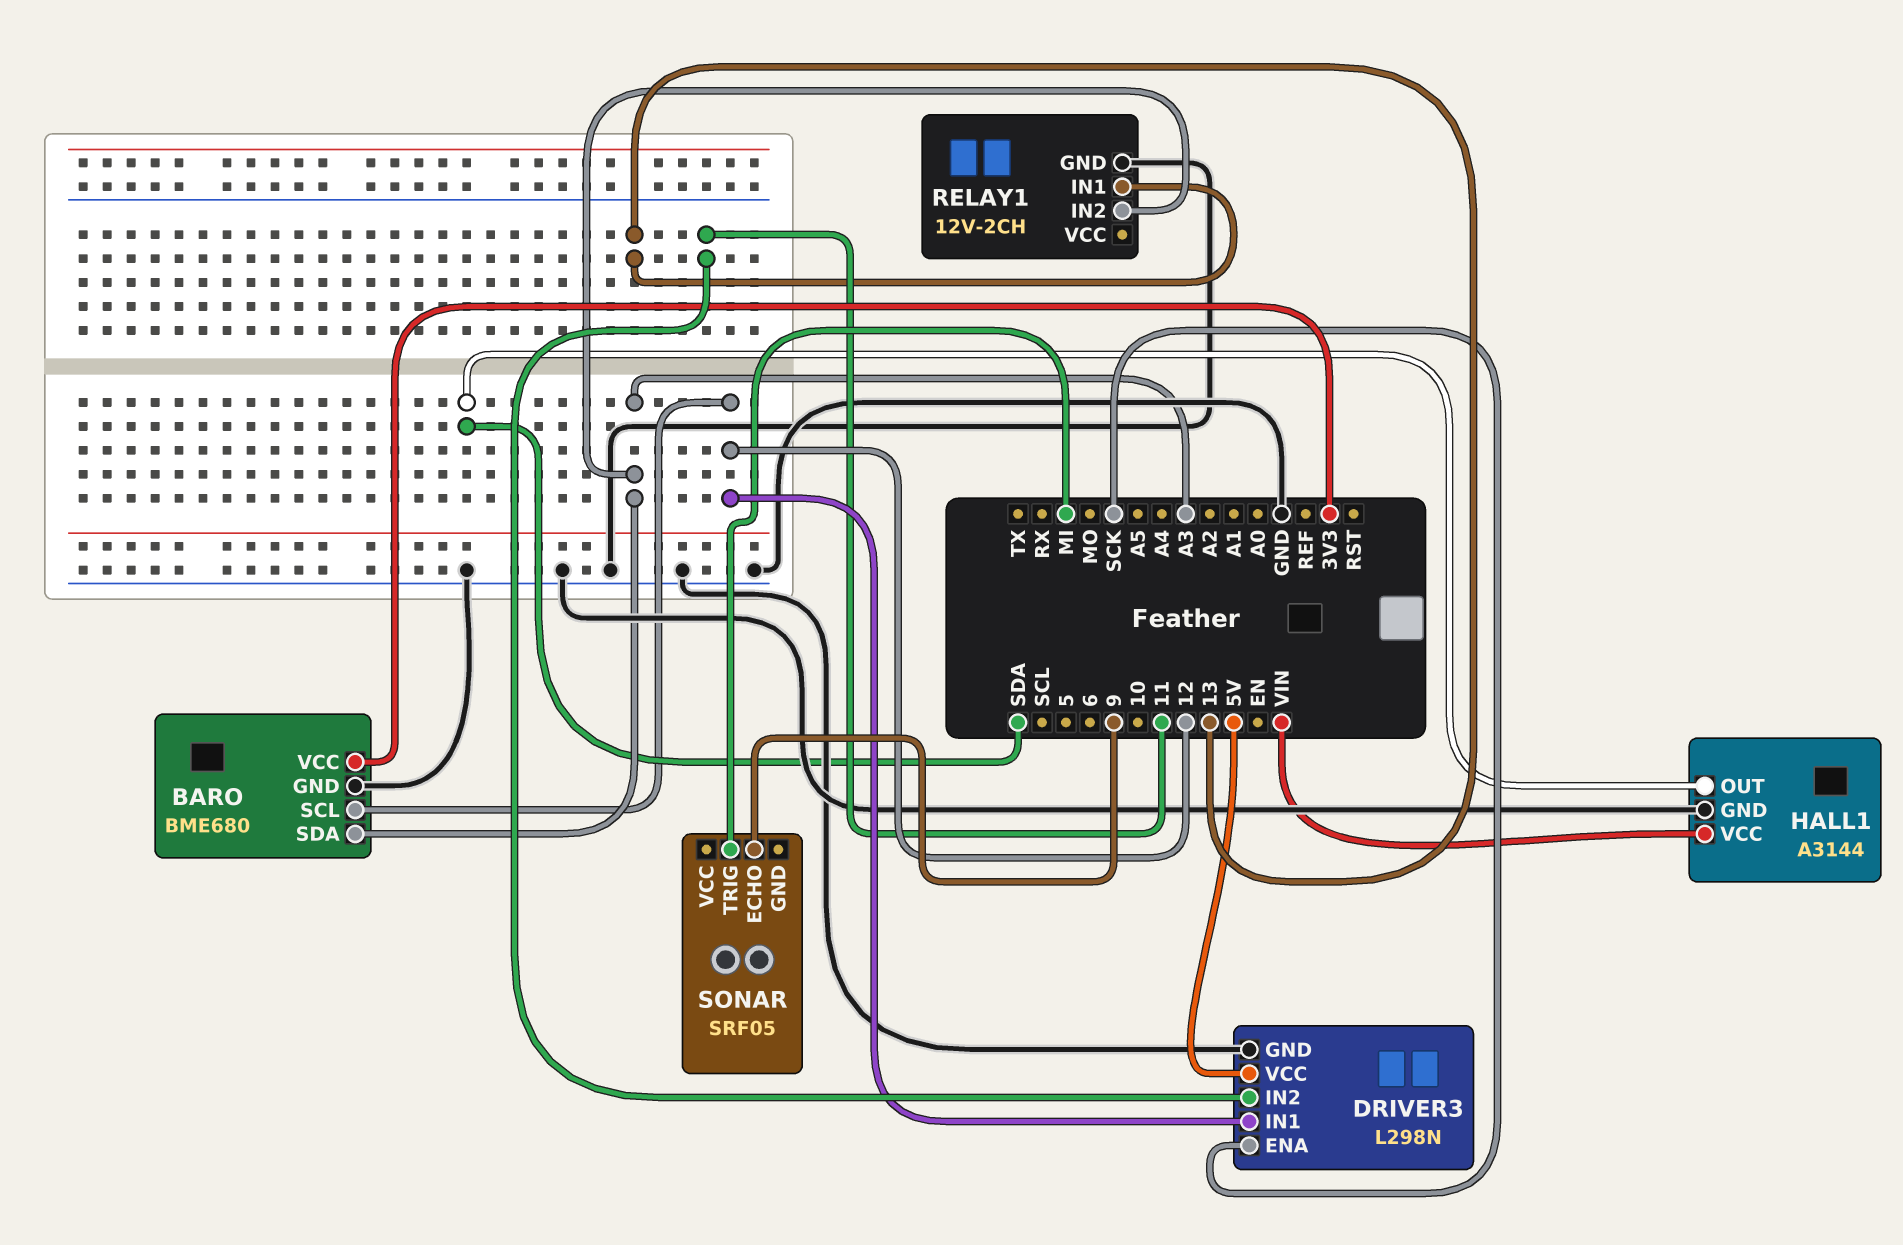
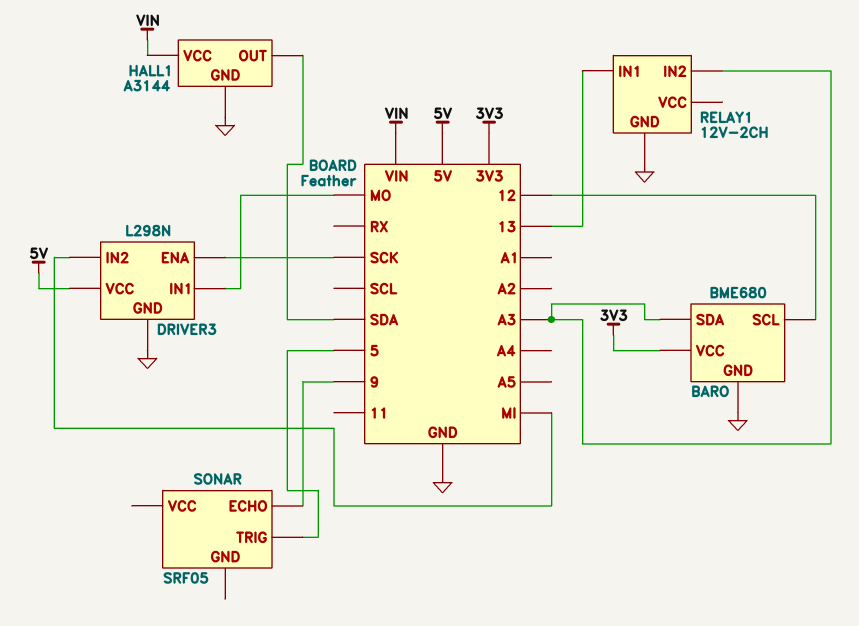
DRIVER3 pin IN1: 12 -> MO
DRIVER3 pin IN2: 11 -> MI
SONAR pin TRIG: MI -> 5

